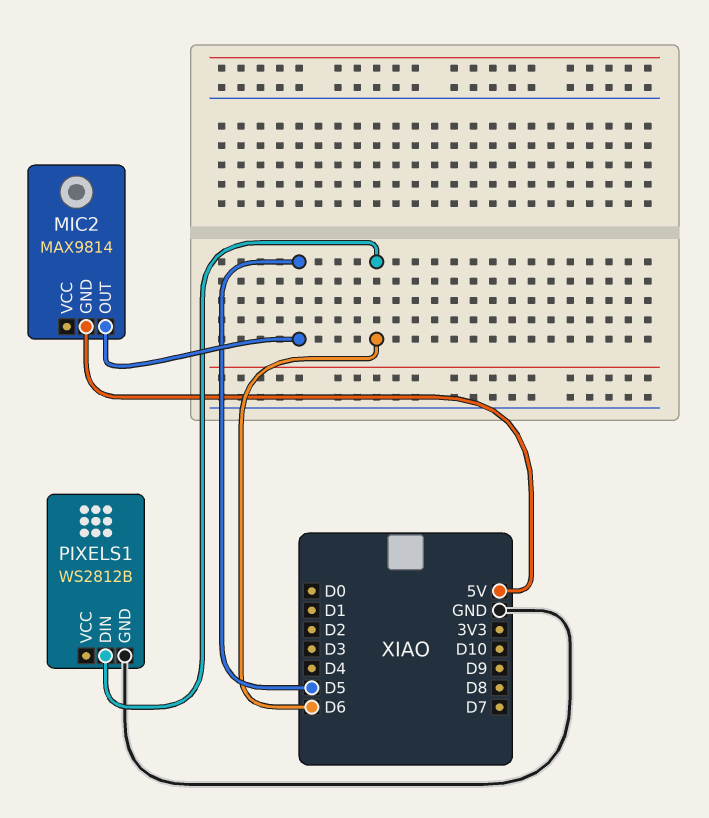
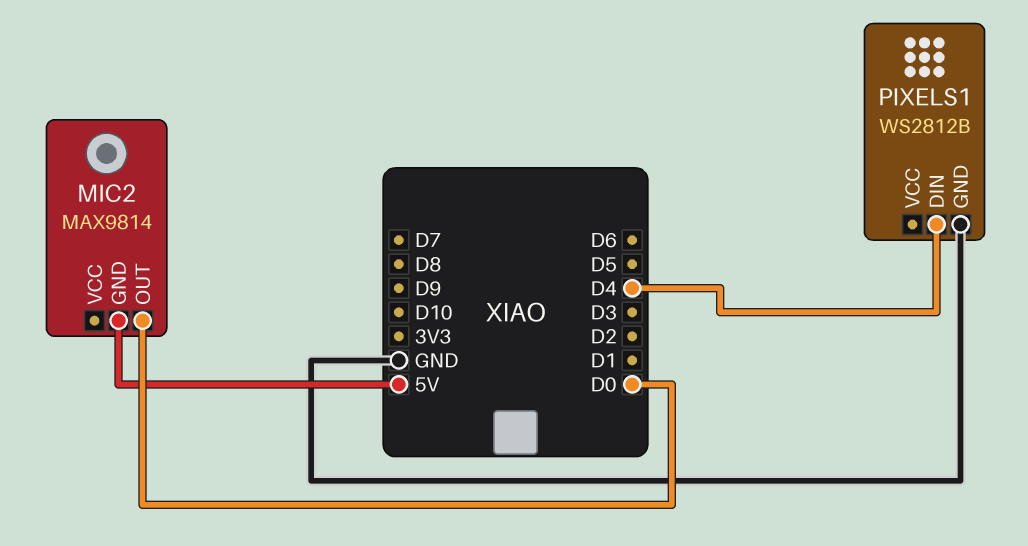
MIC2 pin OUT: D5 -> D0
PIXELS1 pin DIN: D6 -> D4

